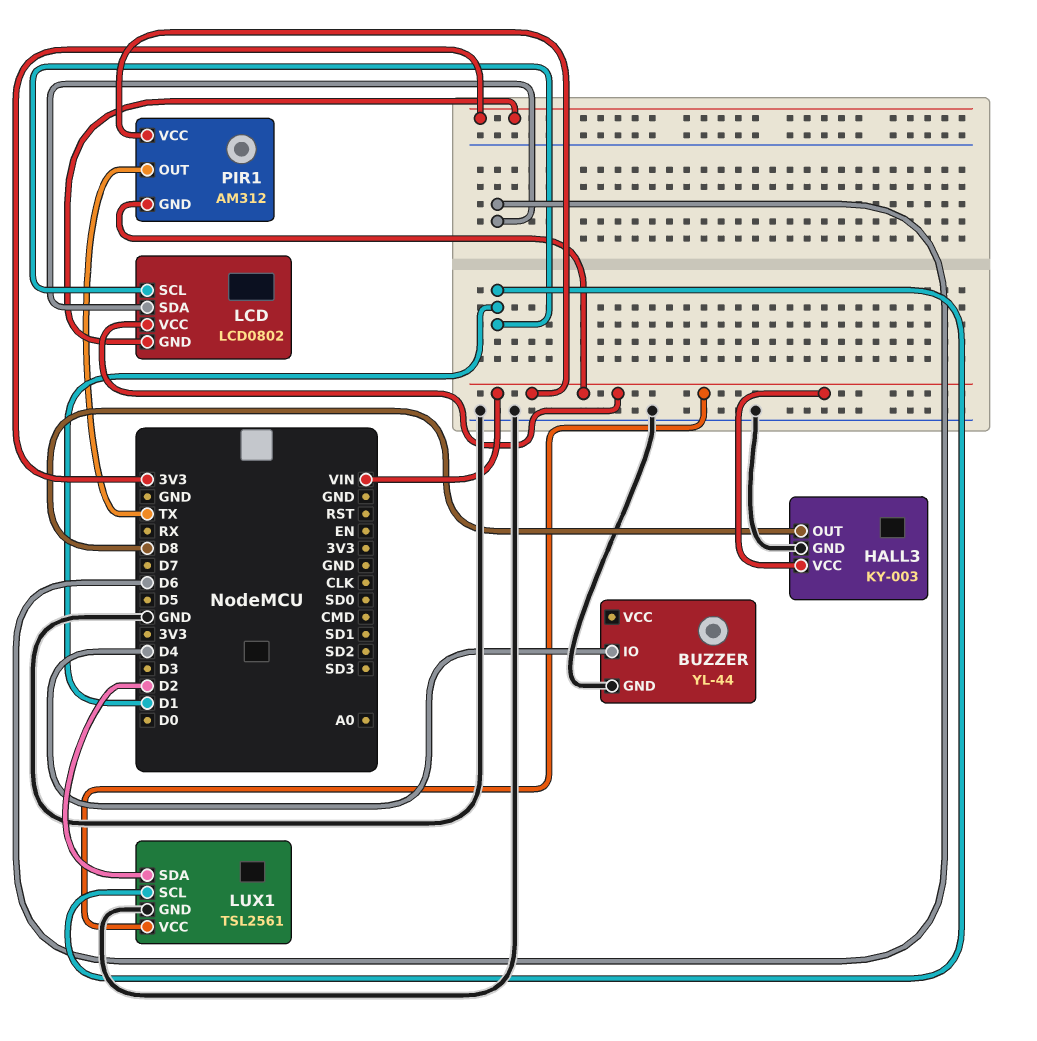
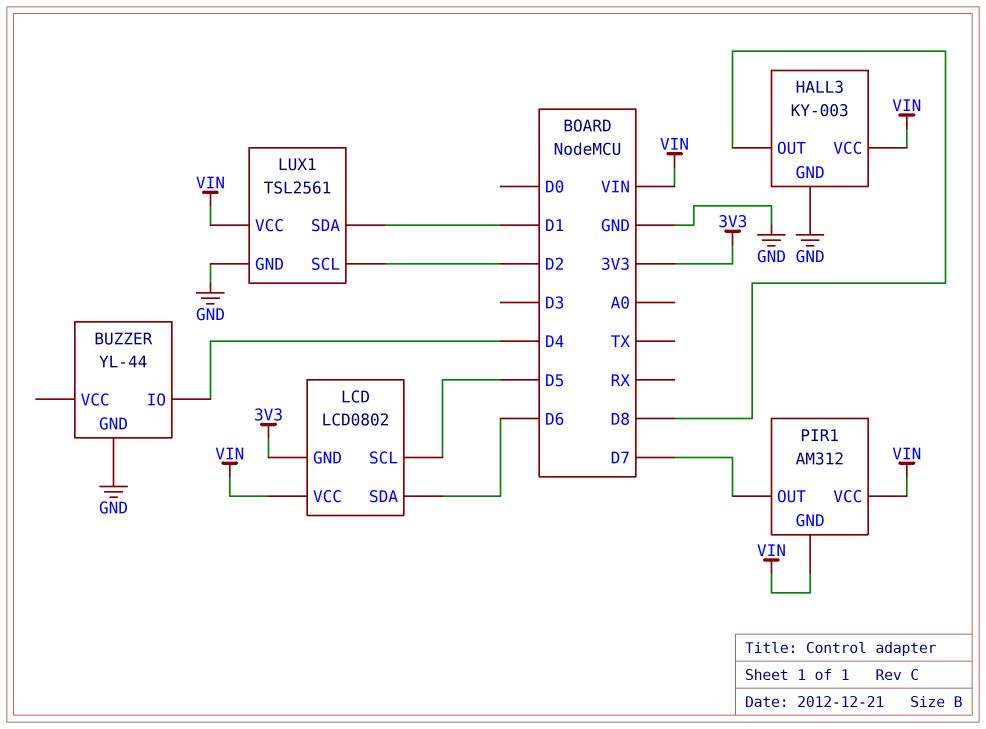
LCD pin SCL: D1 -> D5
LUX1 pin SCL: D1 -> D2
LUX1 pin SDA: D2 -> D1
PIR1 pin OUT: TX -> D7

